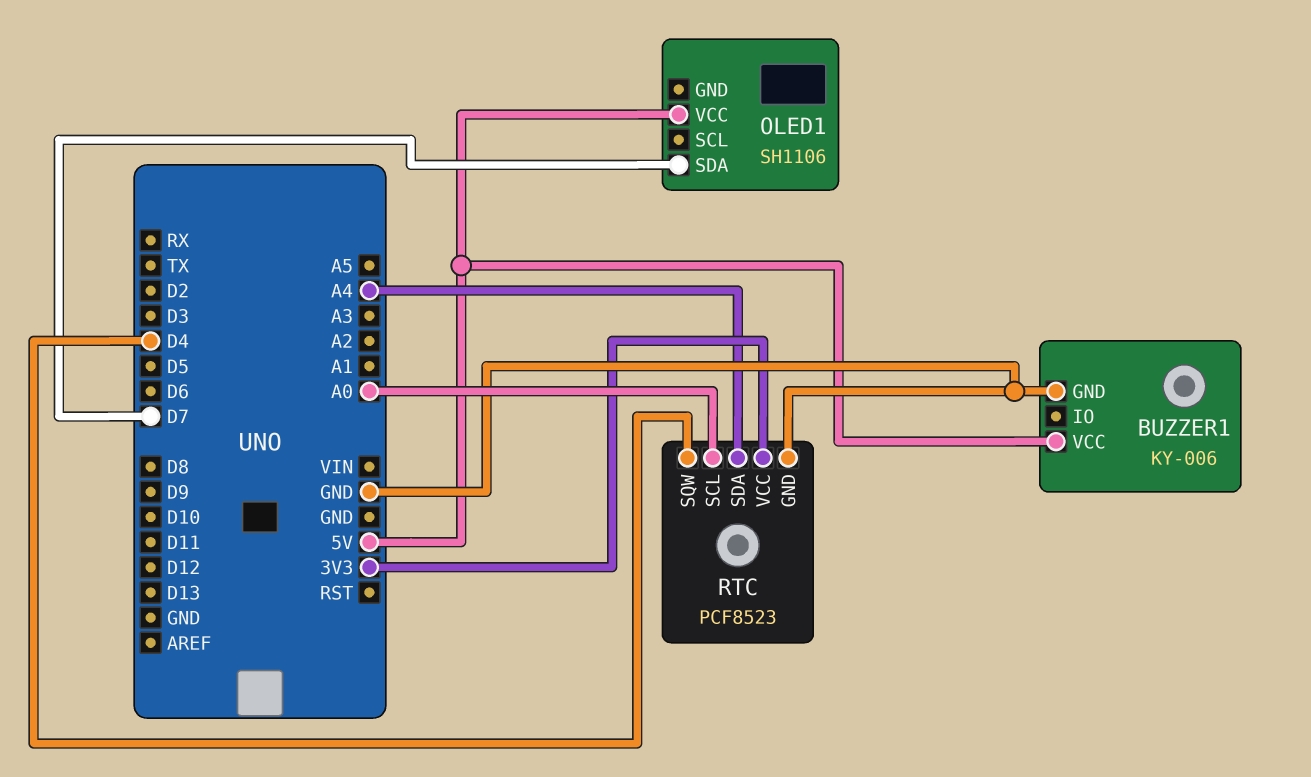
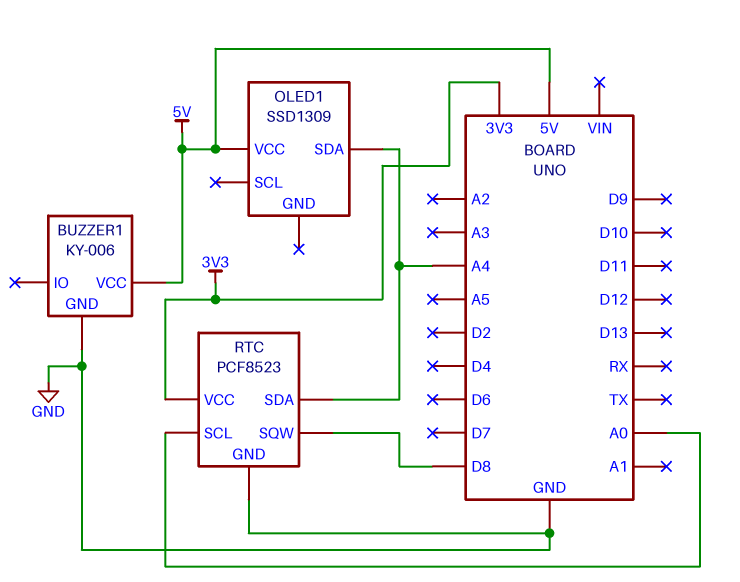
OLED1: SH1106 -> SSD1309
OLED1 pin SDA: D7 -> A4
RTC pin SQW: D4 -> D8

